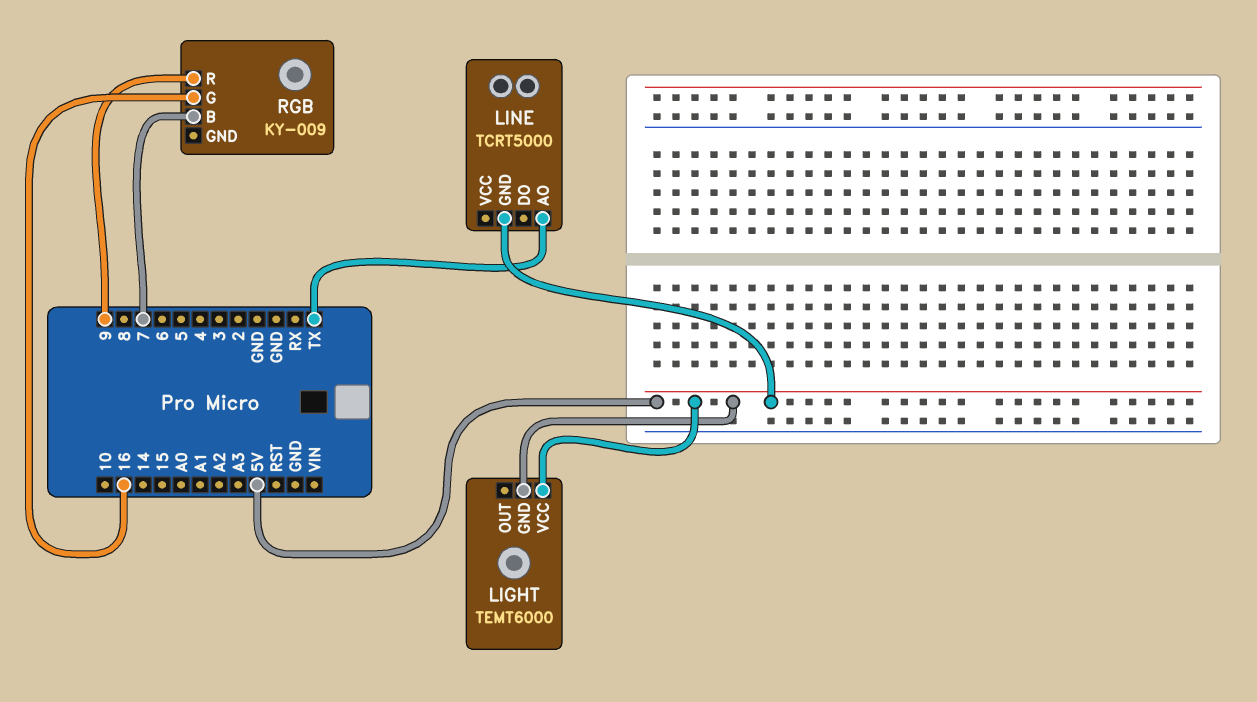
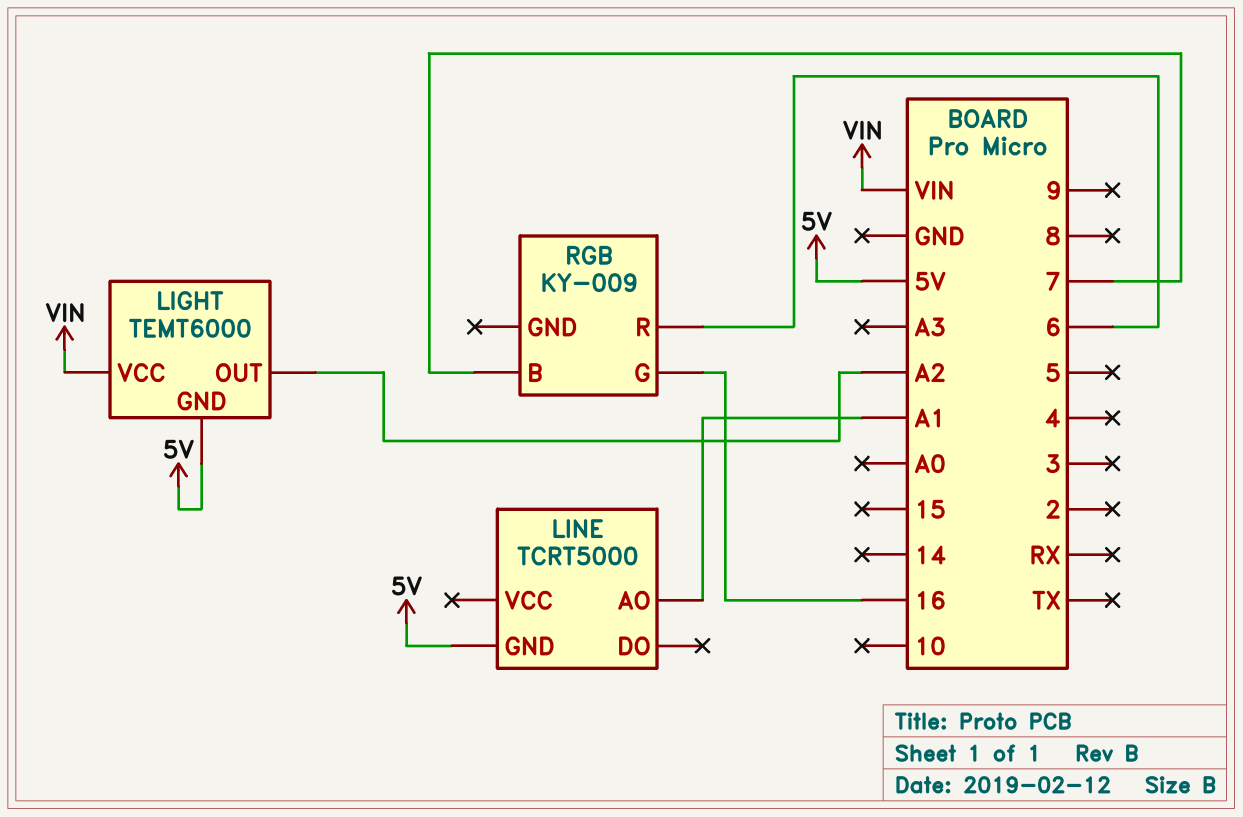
LIGHT pin OUT: none -> A2
LIGHT pin VCC: 5V -> VIN
LINE pin AO: TX -> A1
RGB pin R: 9 -> 6

